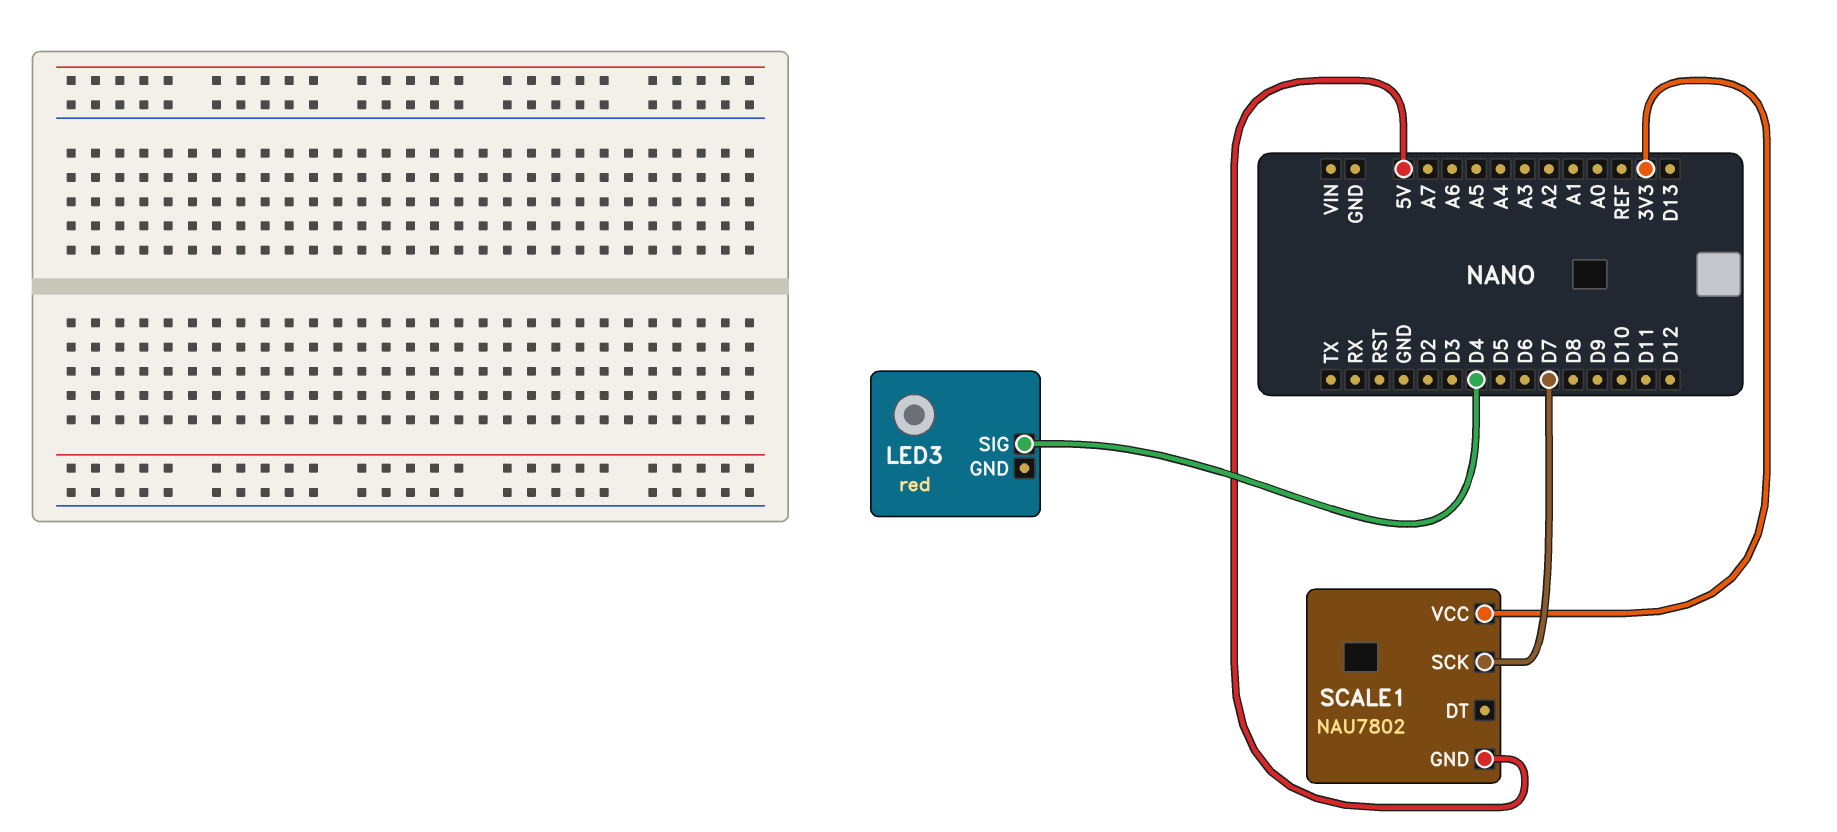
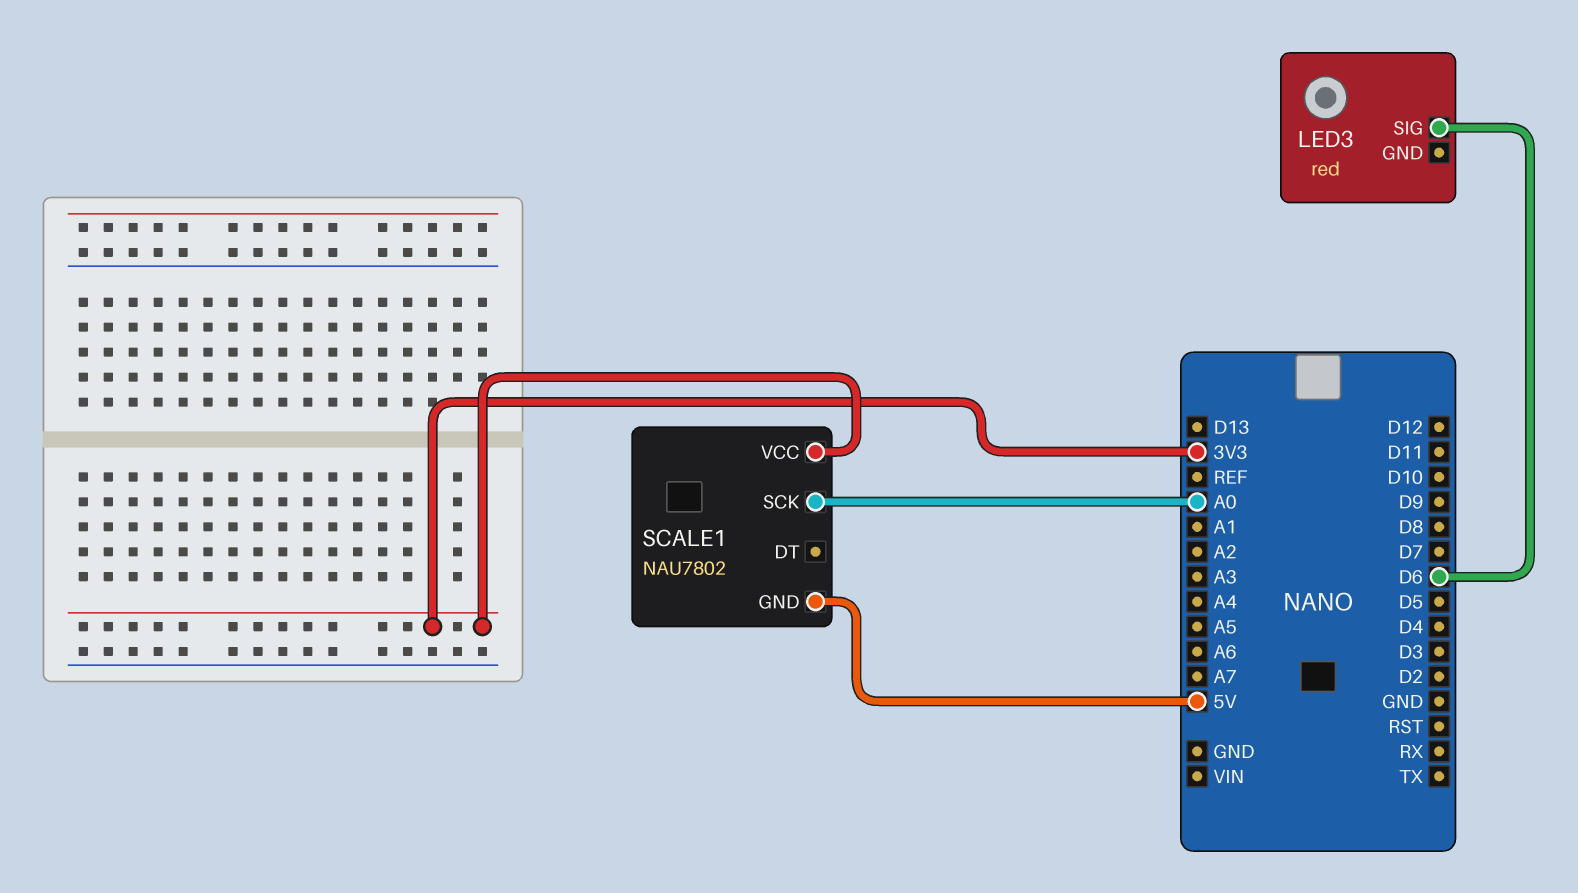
LED3 pin SIG: D4 -> D6
SCALE1 pin SCK: D7 -> A0

